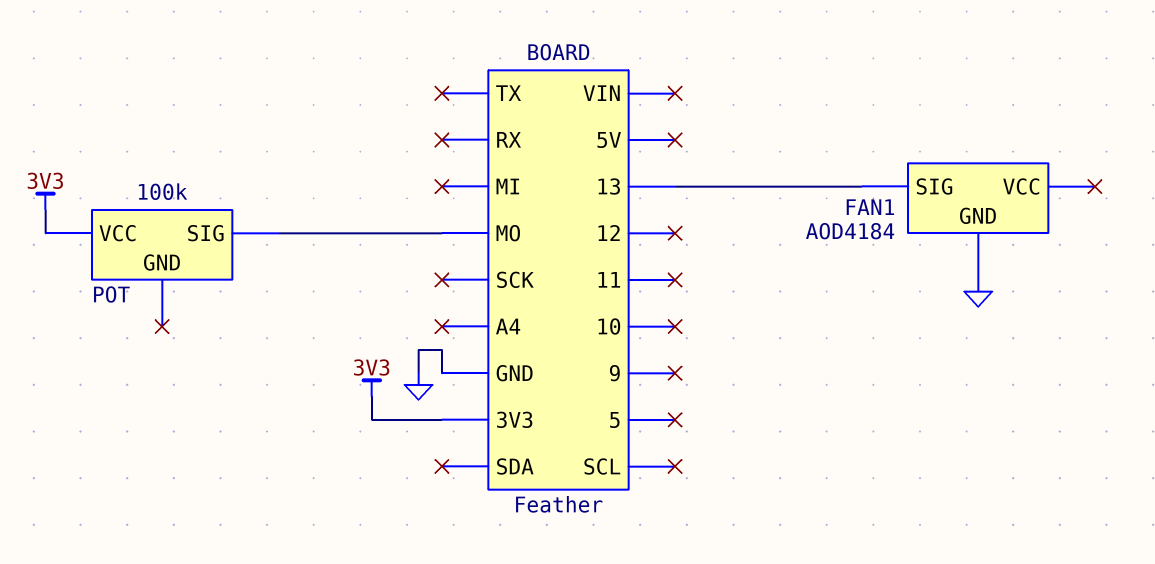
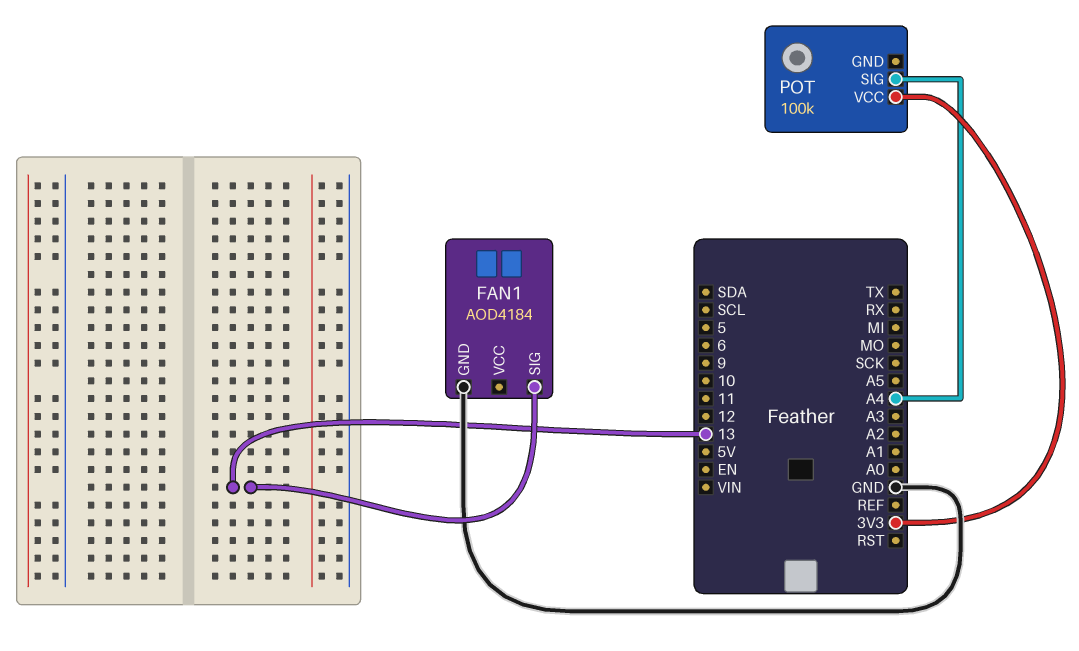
POT pin SIG: MO -> A4

